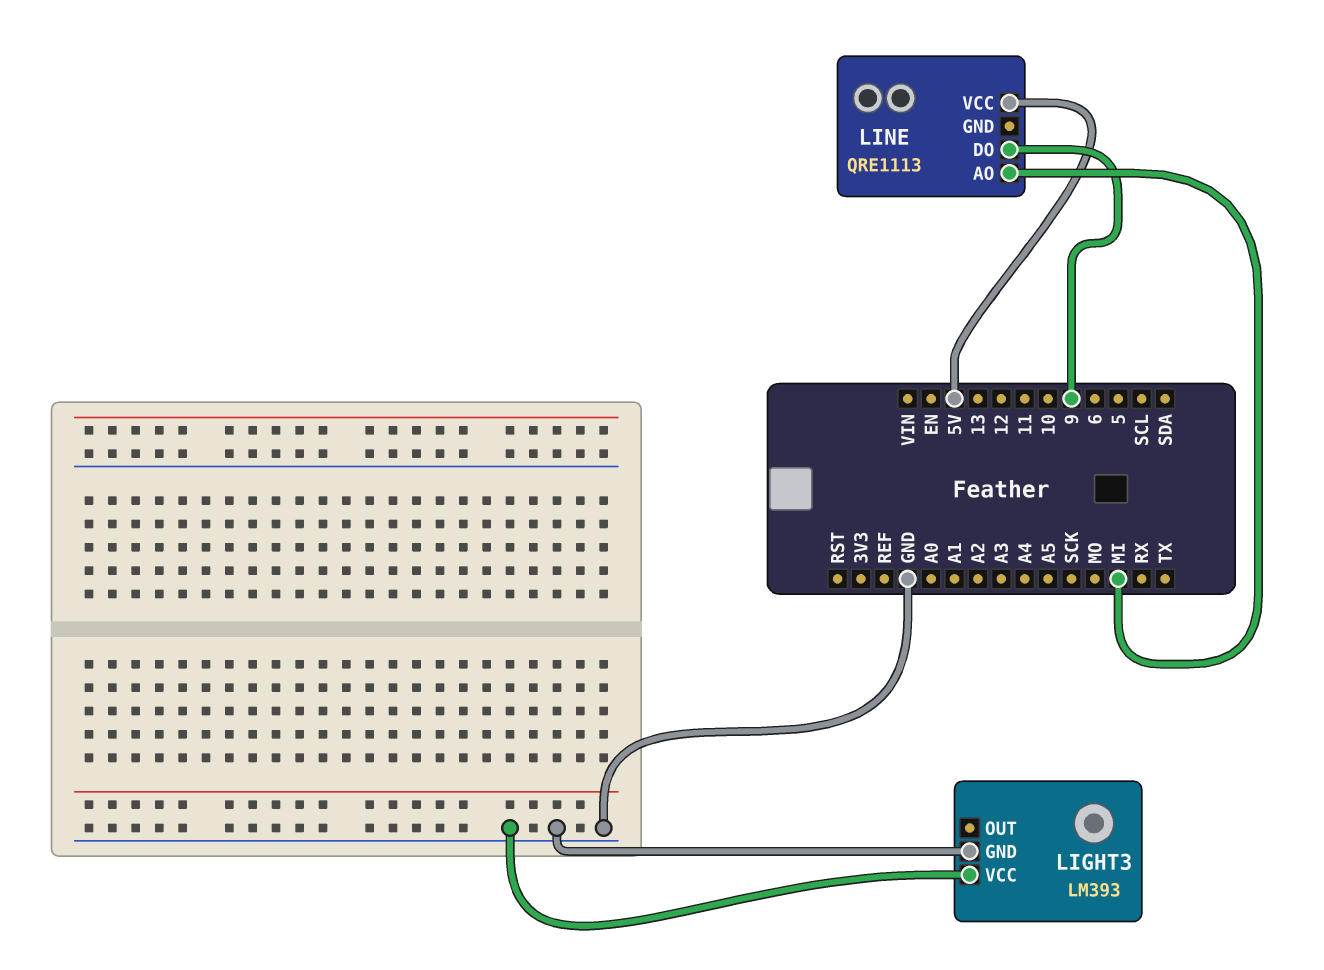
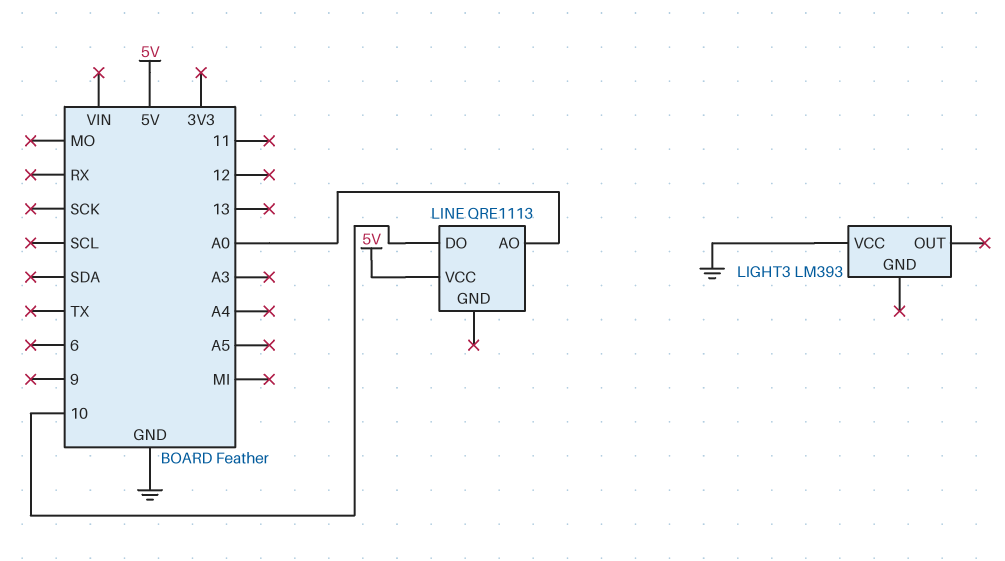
LIGHT3 pin GND: GND -> none
LINE pin AO: MI -> A0
LINE pin DO: 9 -> 10

